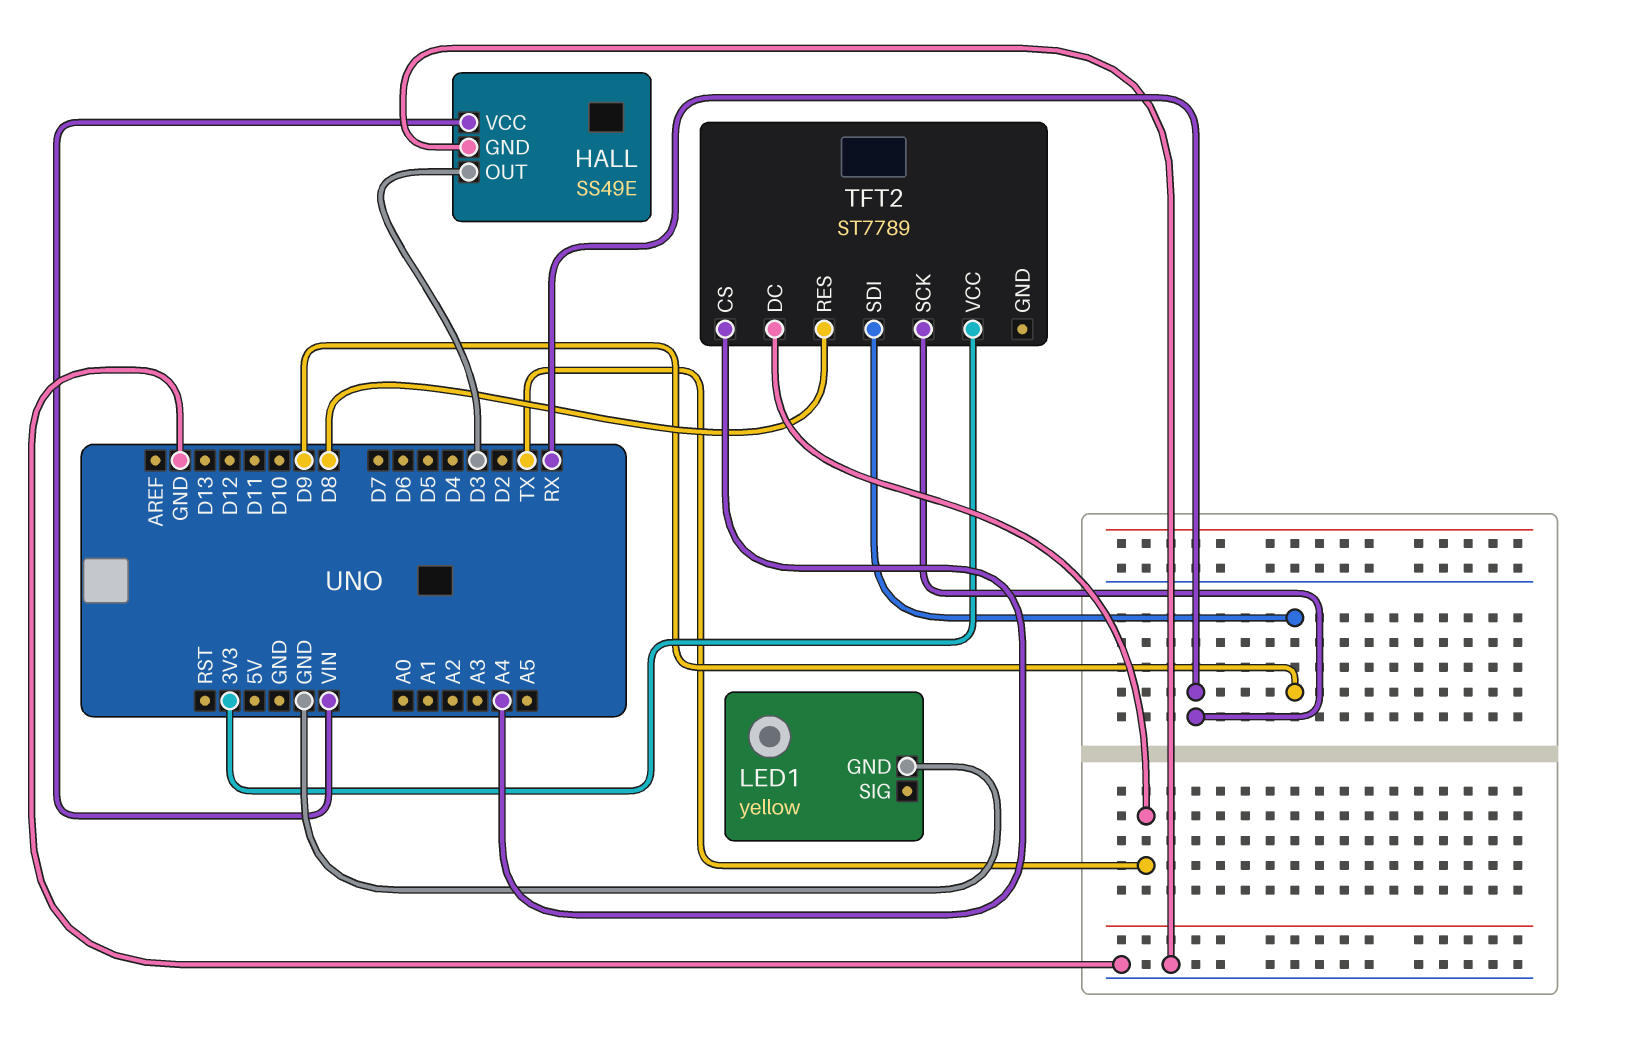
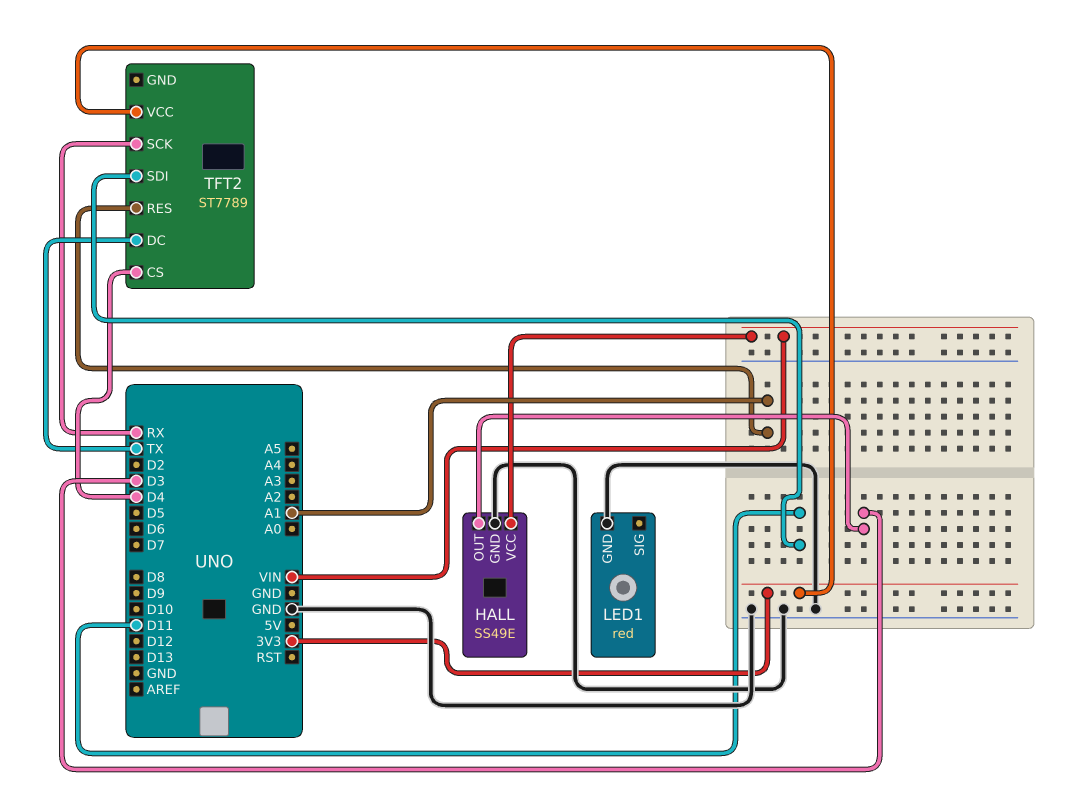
LED1: yellow -> red
TFT2 pin CS: A4 -> D4
TFT2 pin RES: D8 -> A1
TFT2 pin SDI: D9 -> D11

